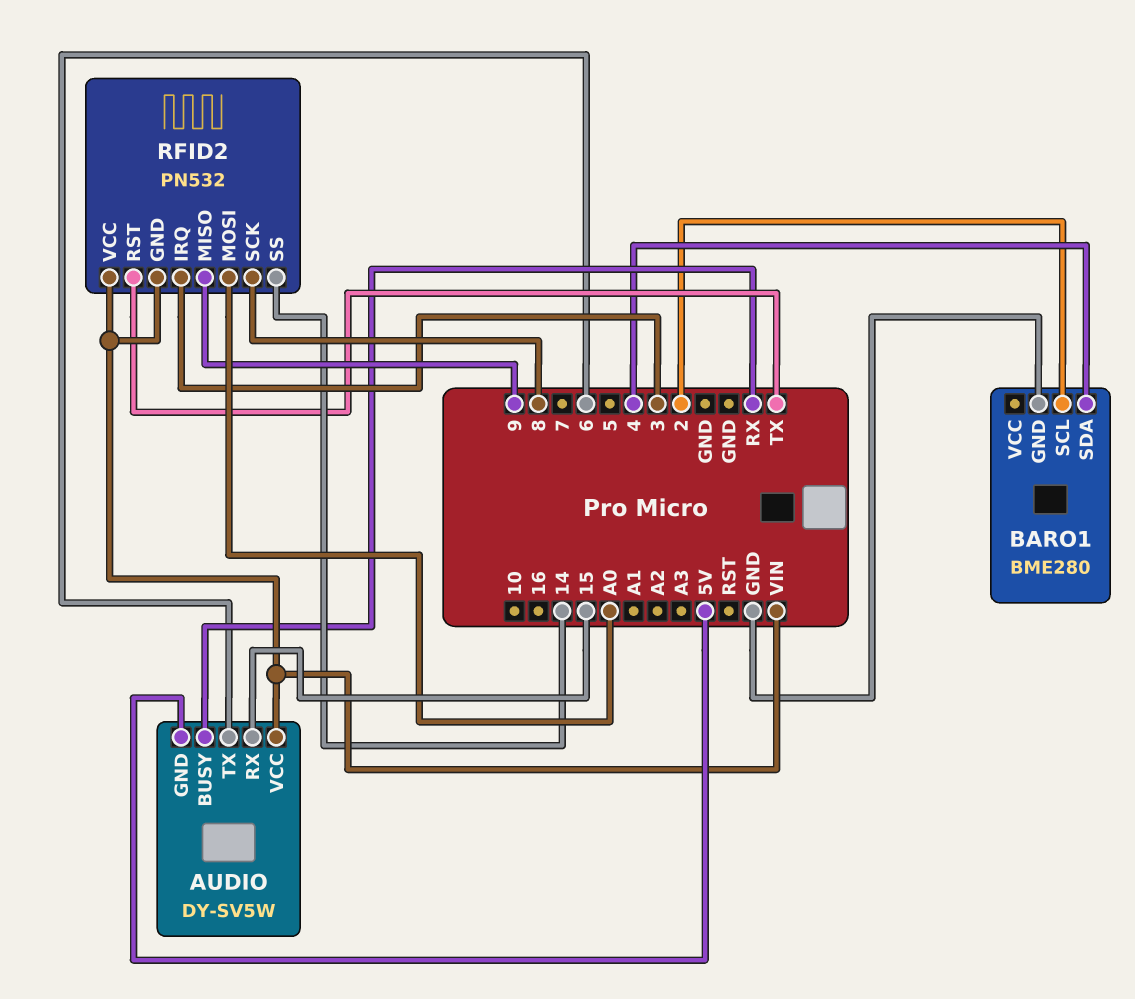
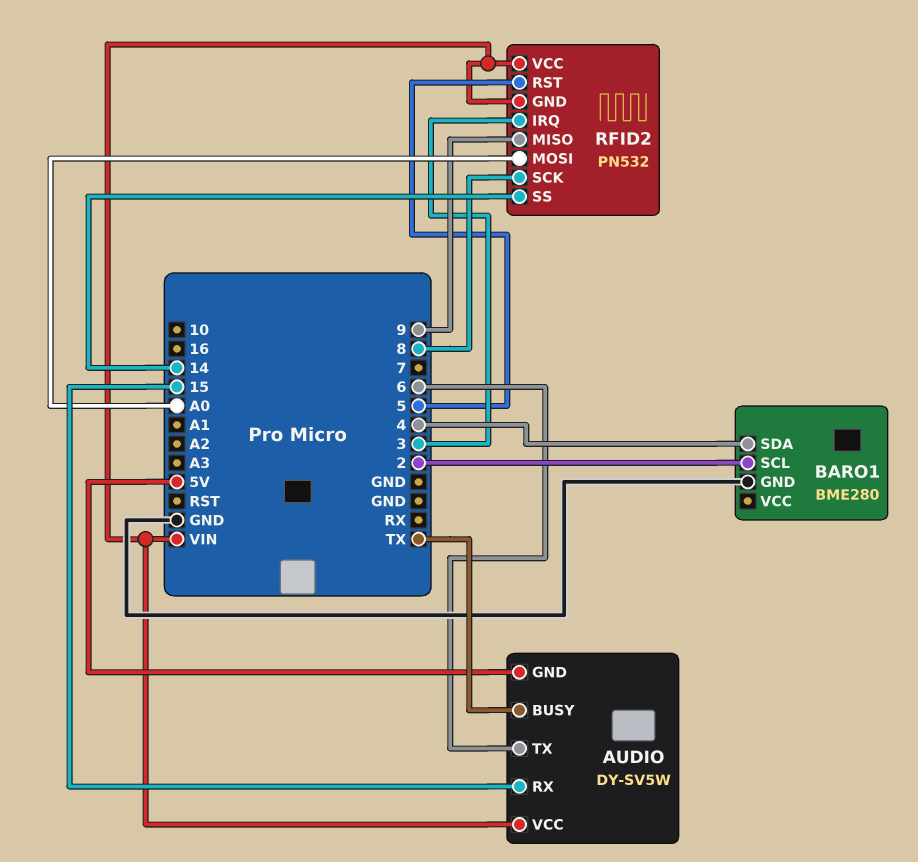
AUDIO pin BUSY: RX -> TX
RFID2 pin RST: TX -> 5

